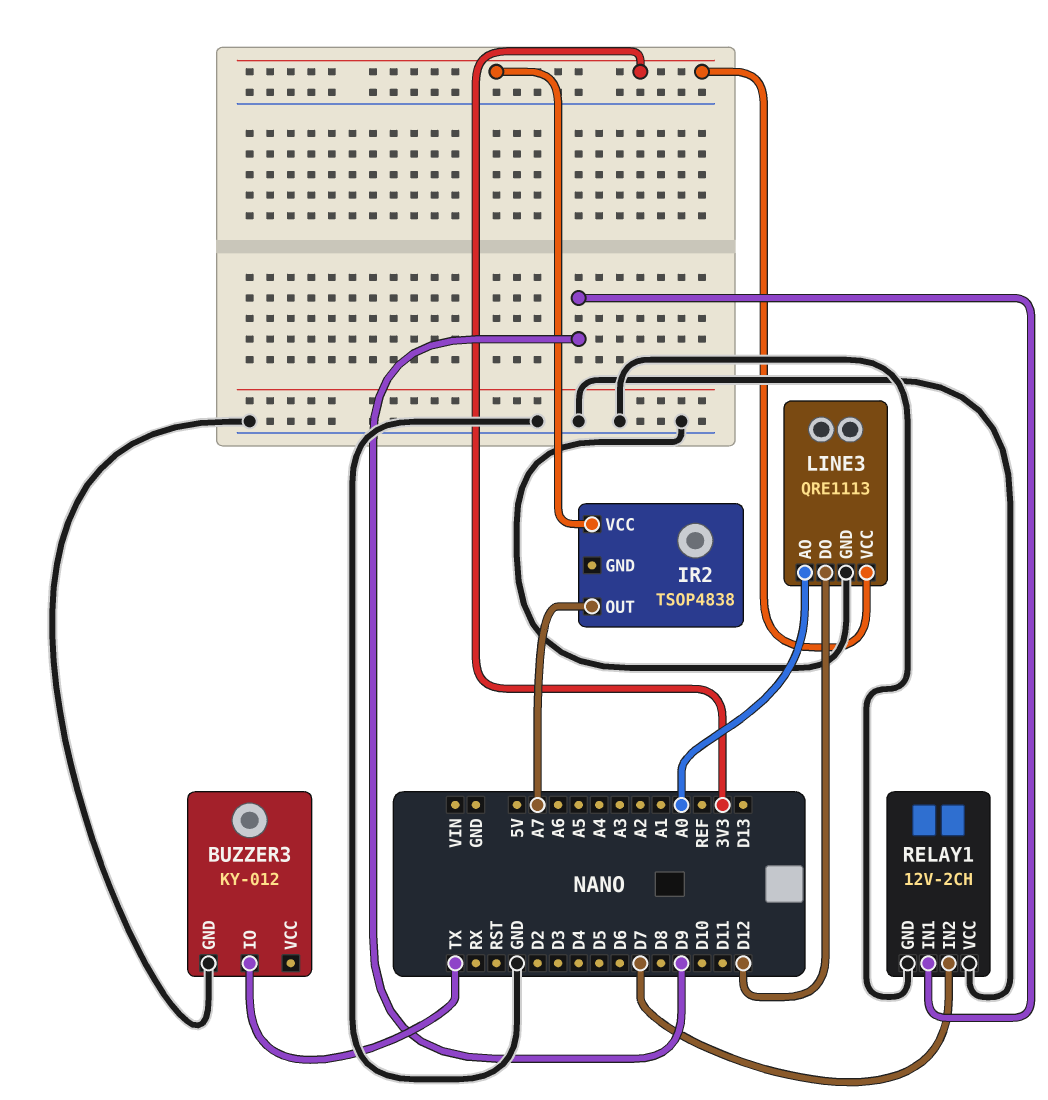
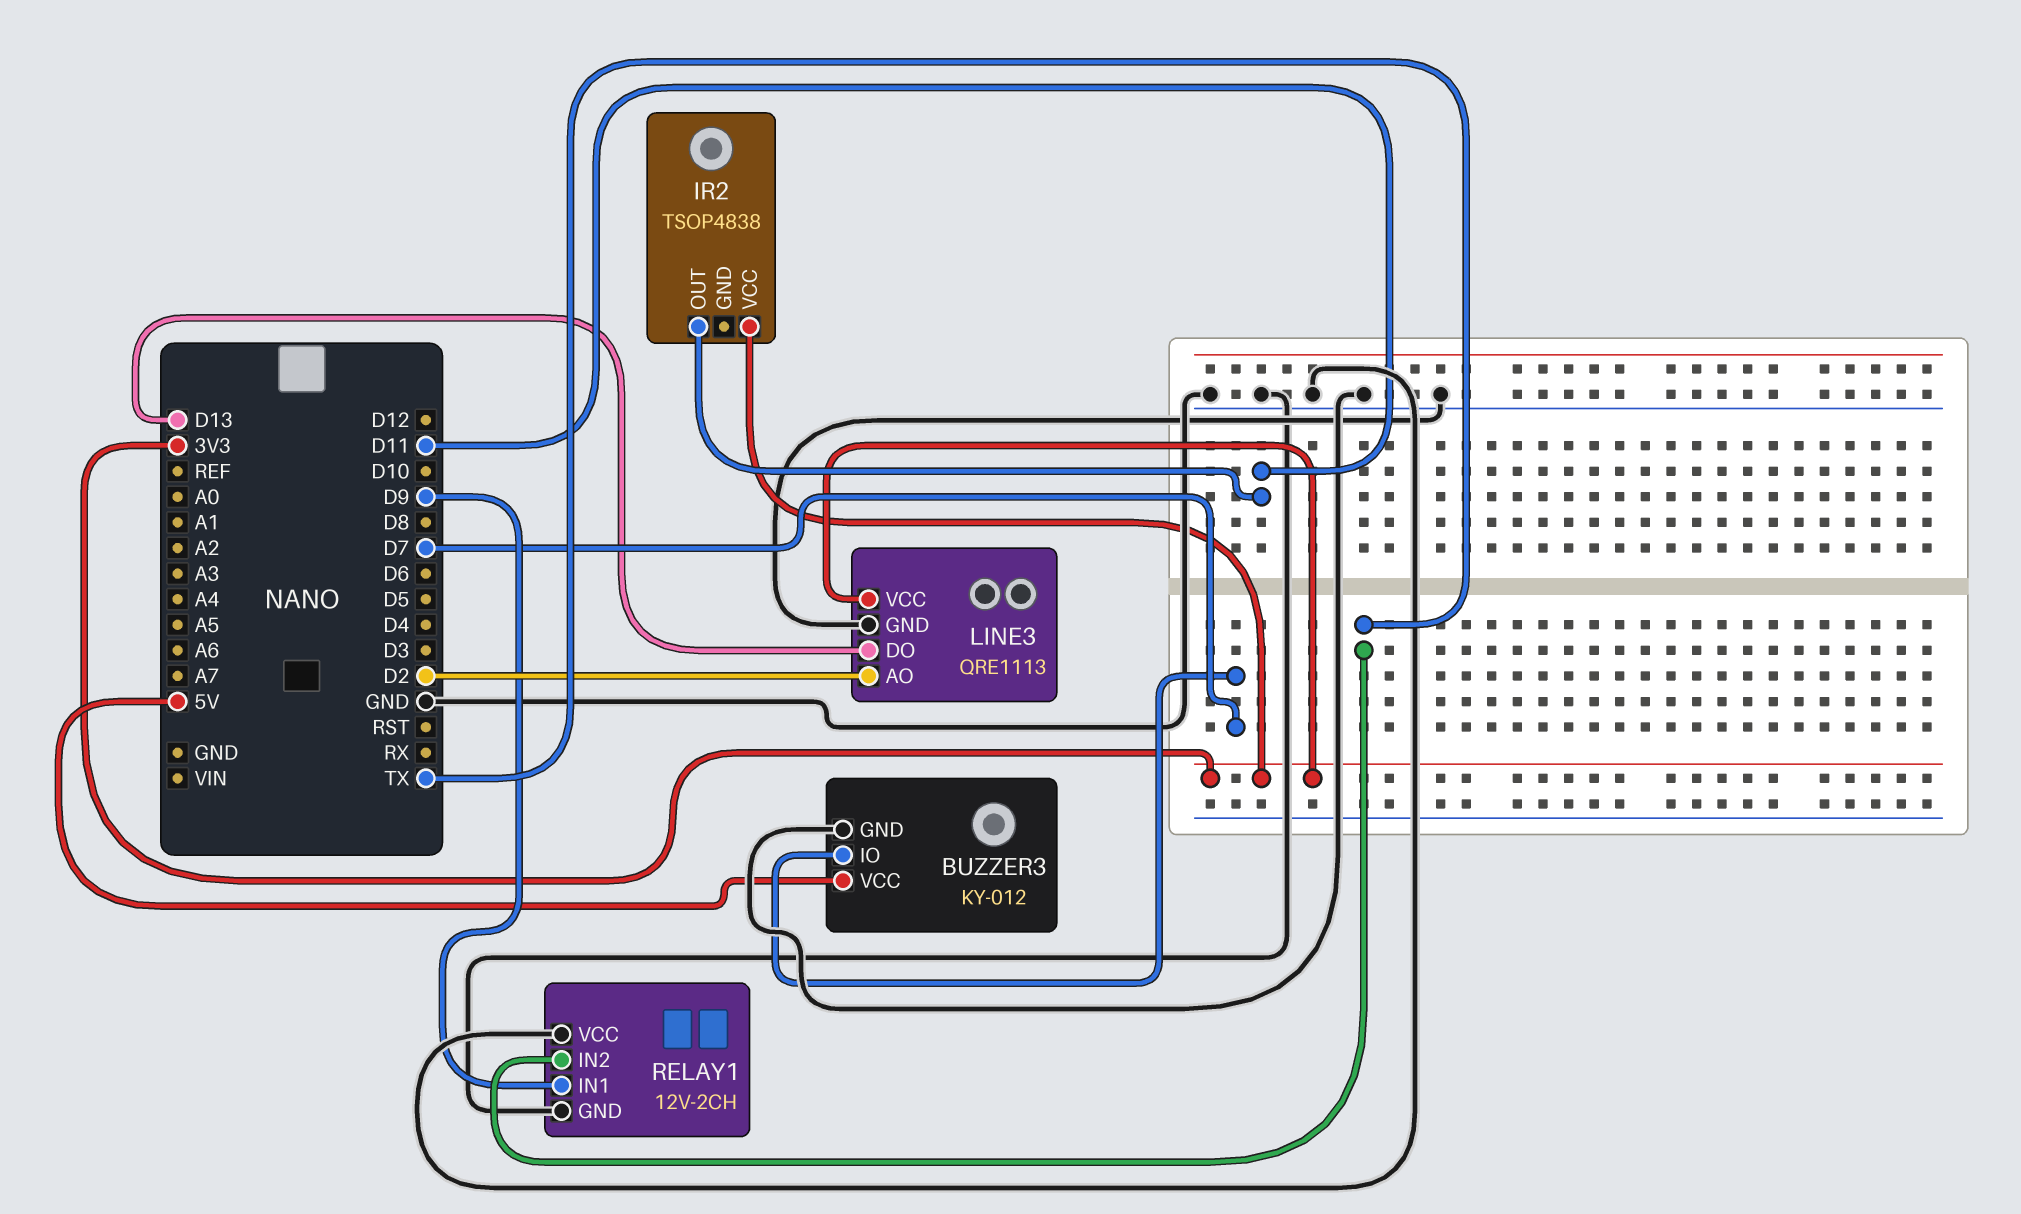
BUZZER3 pin IO: TX -> D7
BUZZER3 pin VCC: none -> 5V
IR2 pin OUT: A7 -> D11
LINE3 pin AO: A0 -> D2
LINE3 pin DO: D12 -> D13
RELAY1 pin IN2: D7 -> TX

